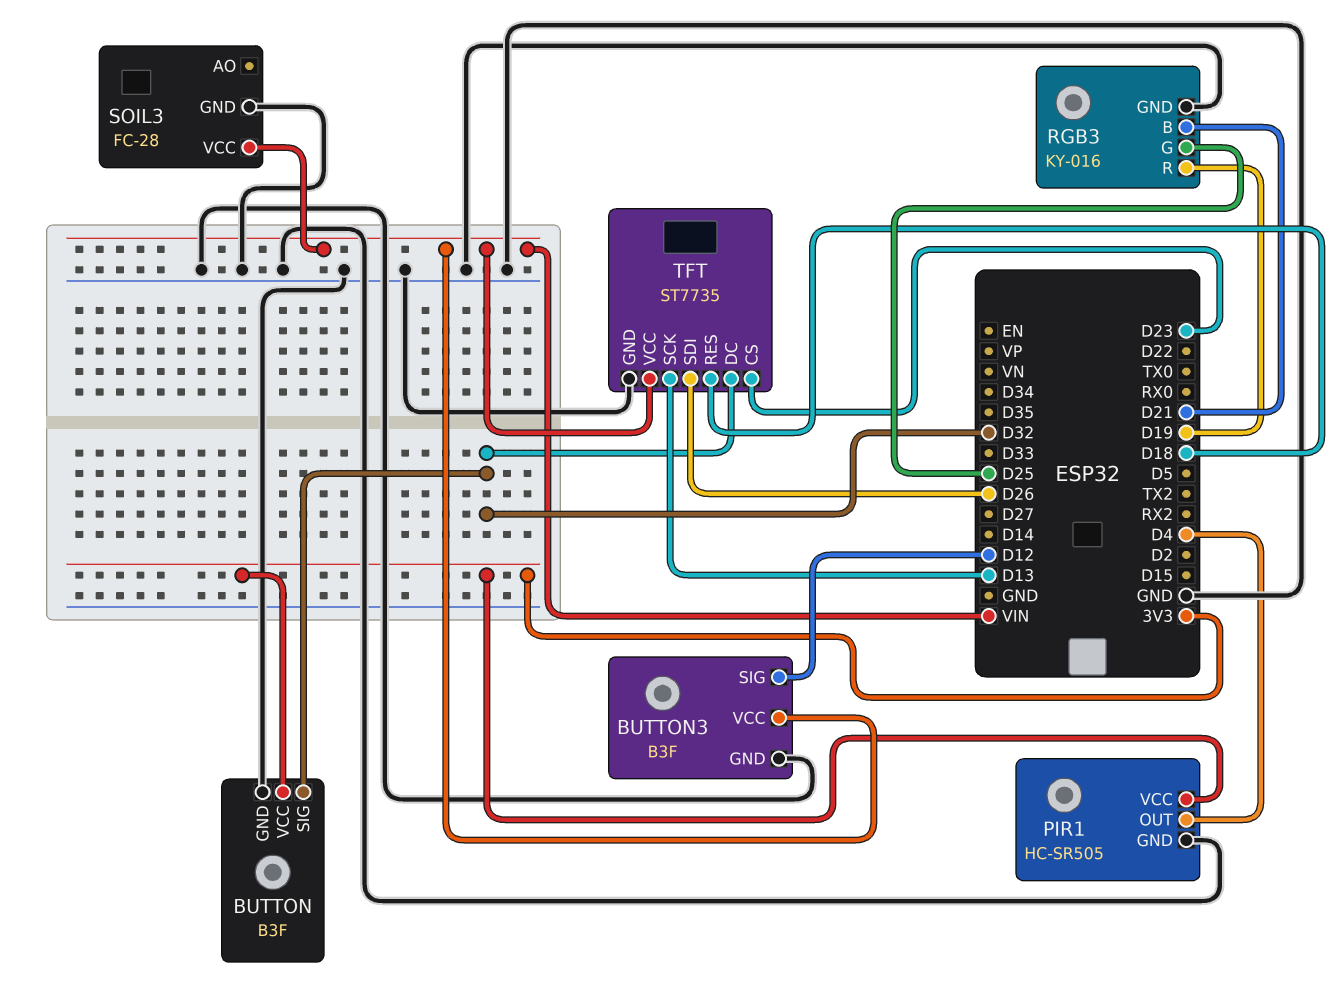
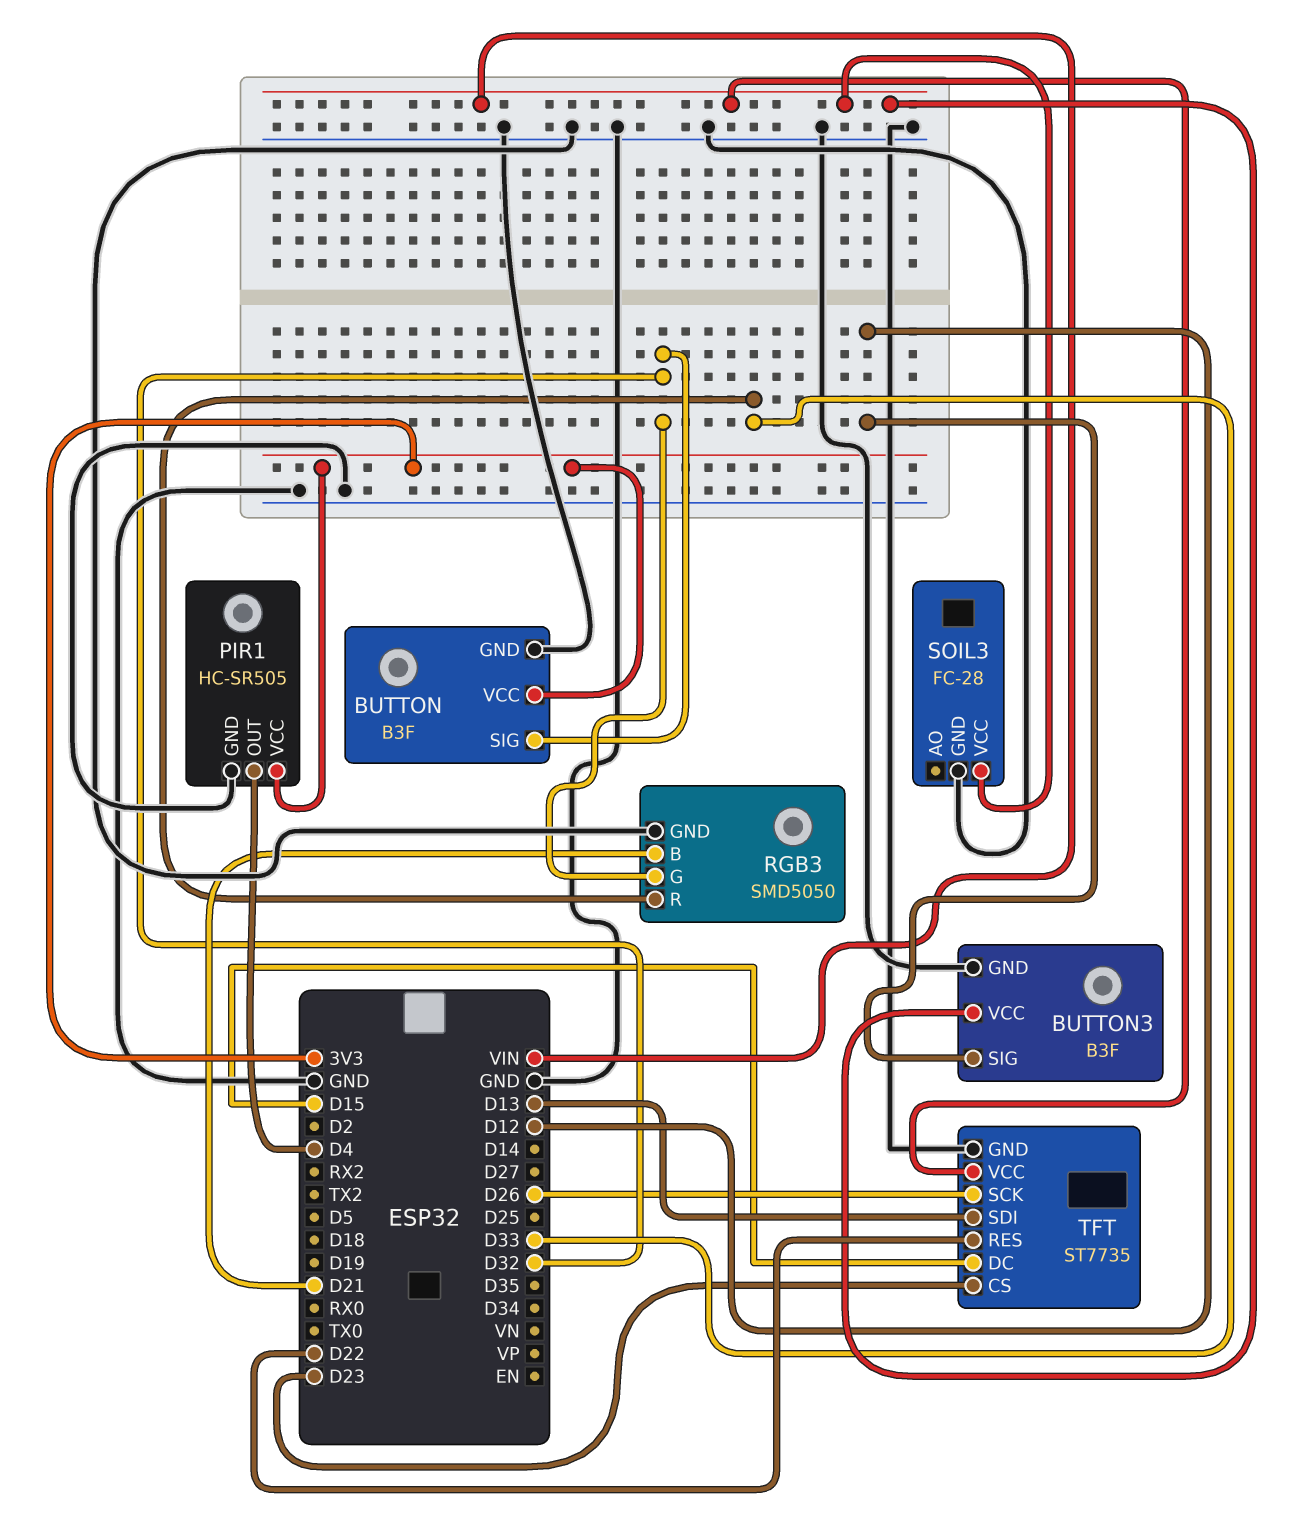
RGB3: KY-016 -> SMD5050
RGB3 pin G: D25 -> D32
RGB3 pin R: D19 -> D33
TFT pin DC: D32 -> D15
TFT pin RES: D18 -> D22
TFT pin SCK: D13 -> D26
TFT pin SDI: D26 -> D13

